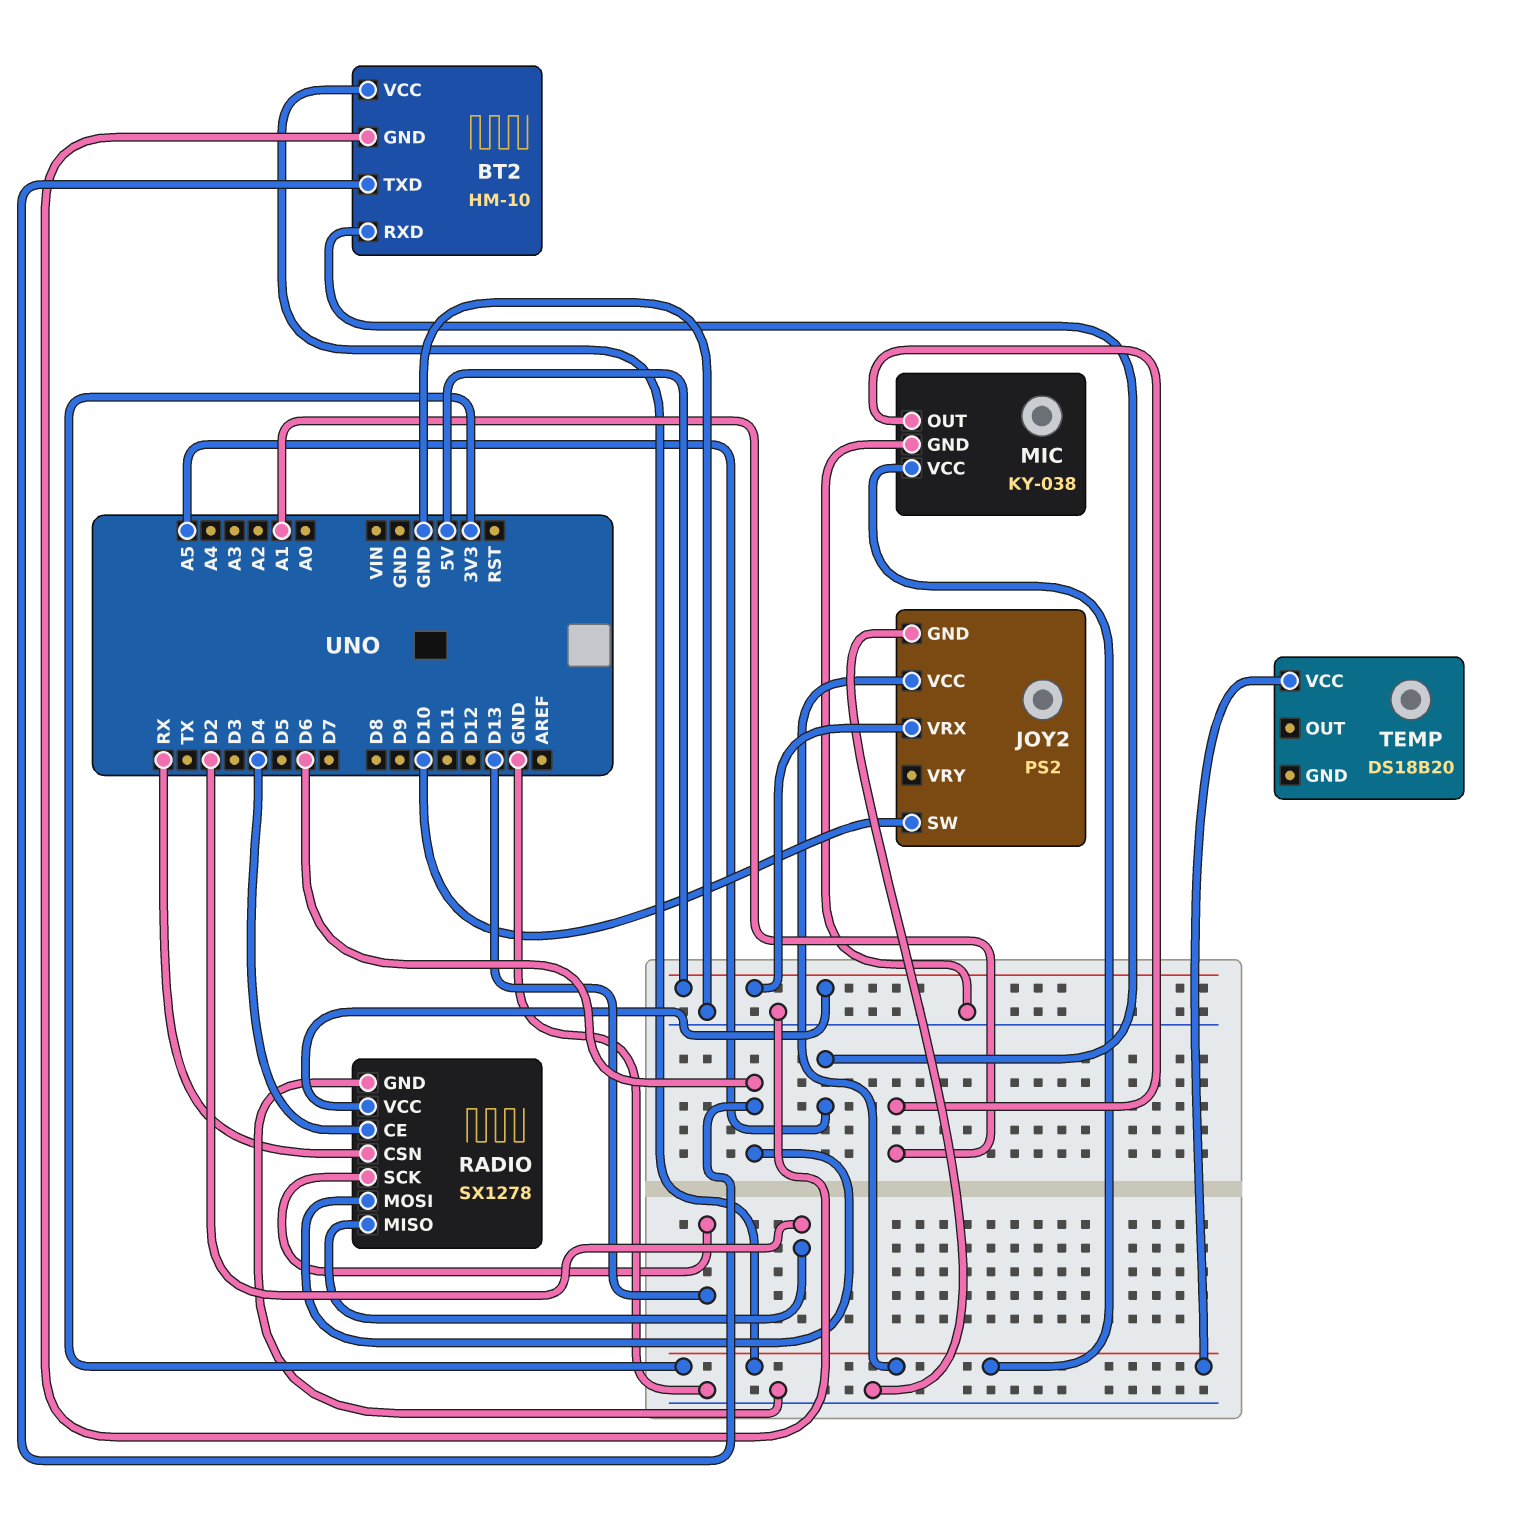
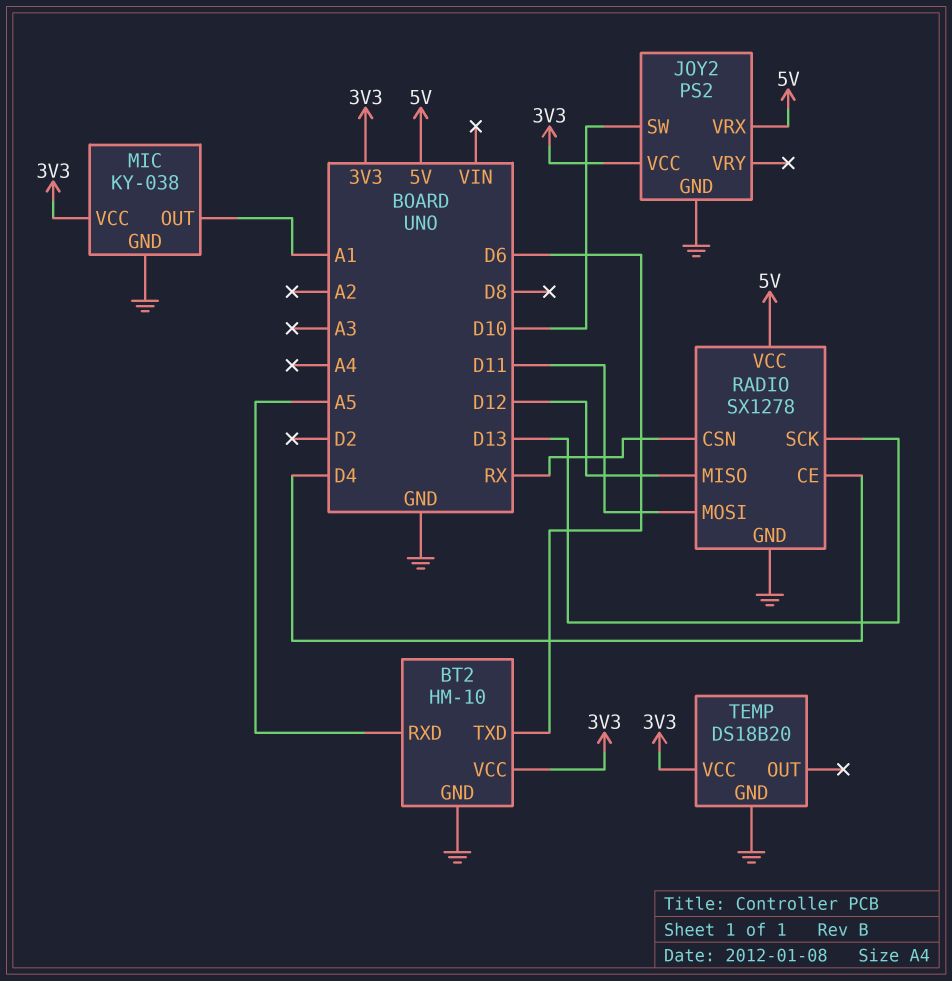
RADIO pin MISO: D2 -> D12
RADIO pin MOSI: D6 -> D11
TEMP pin GND: none -> GND

